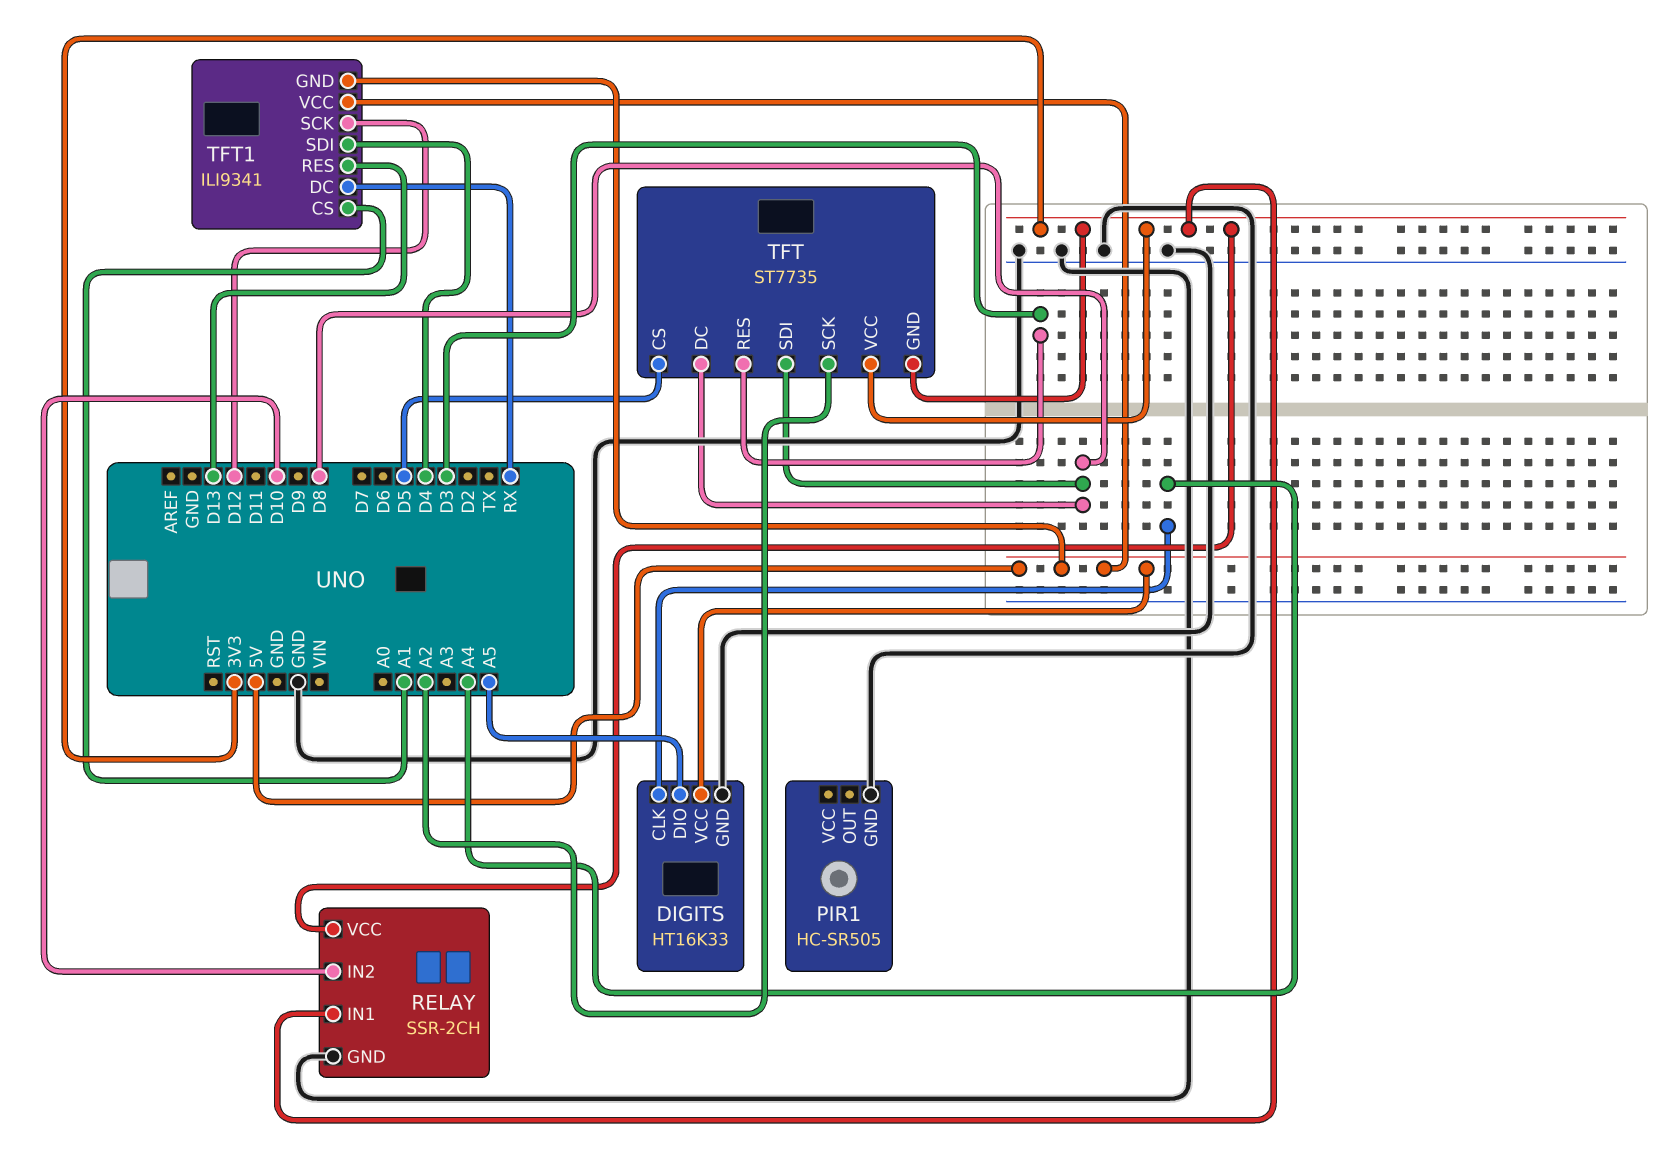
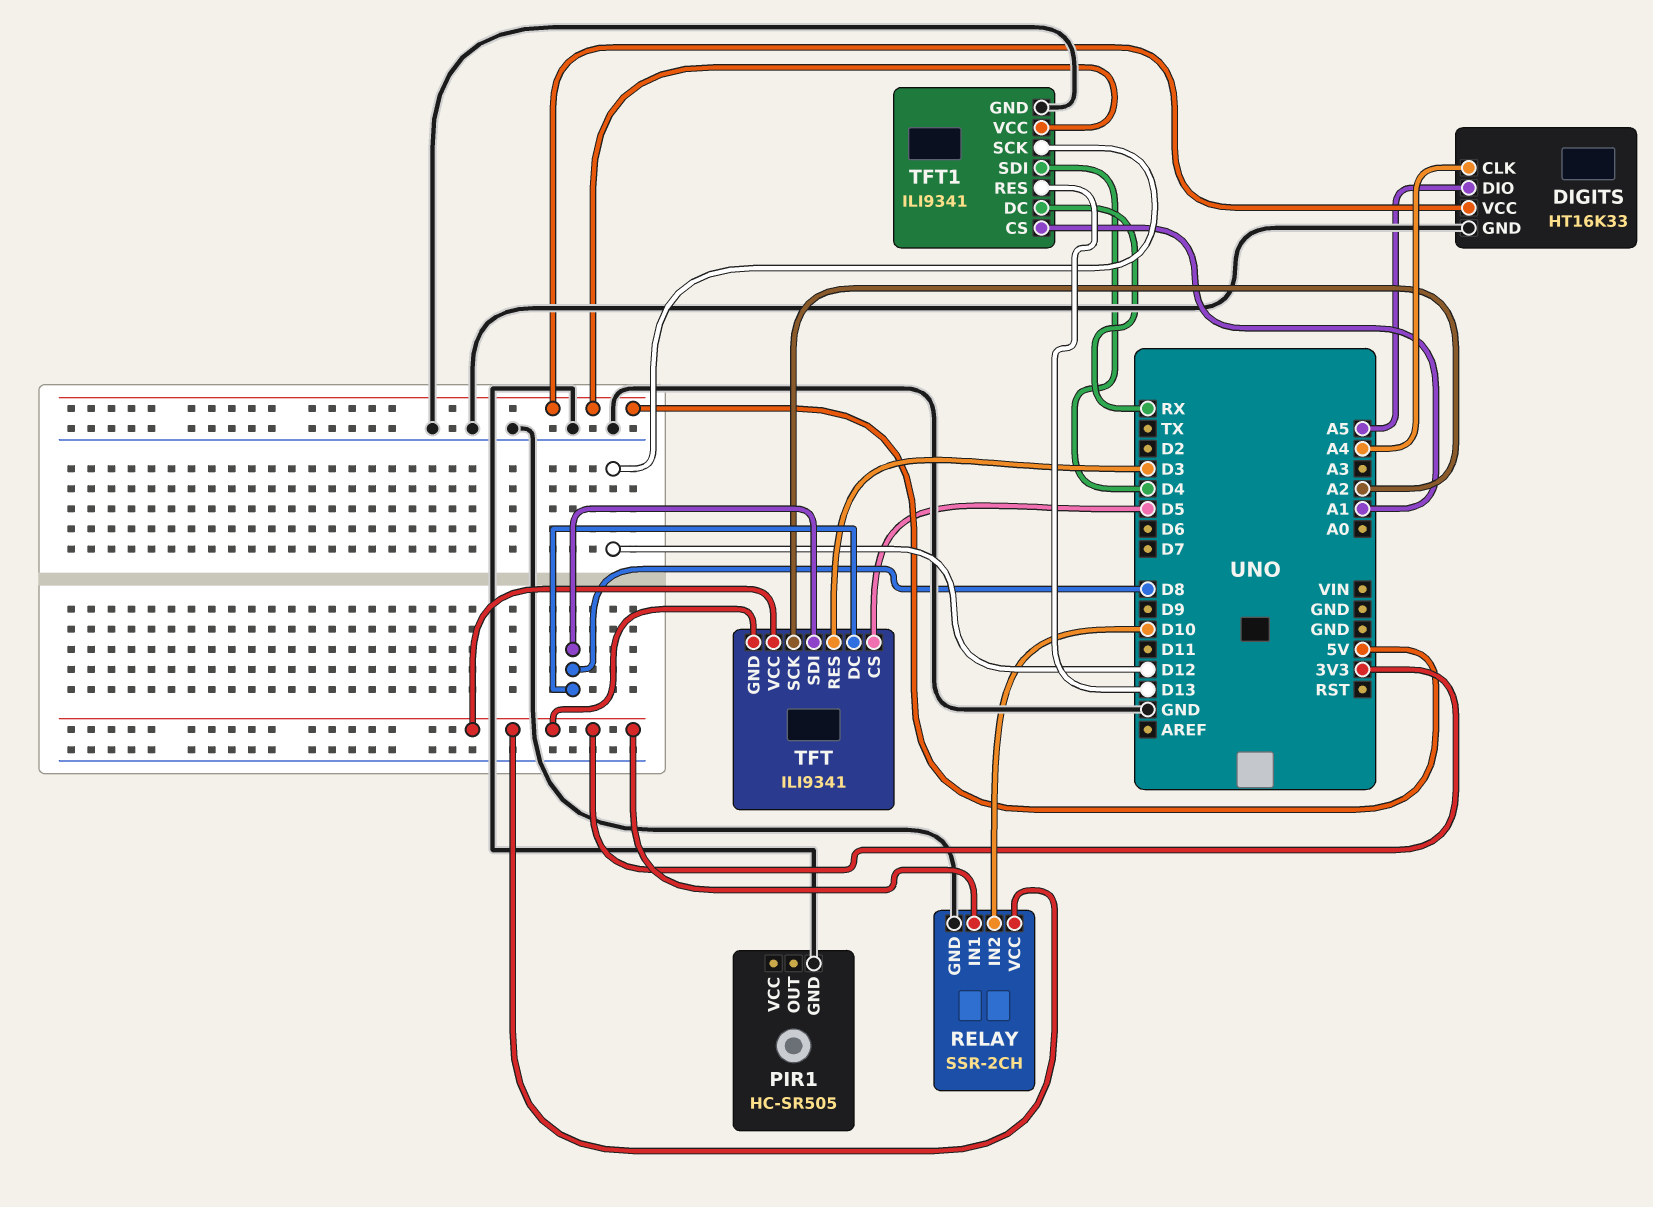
TFT: ST7735 -> ILI9341
TFT1 pin GND: 5V -> GND

